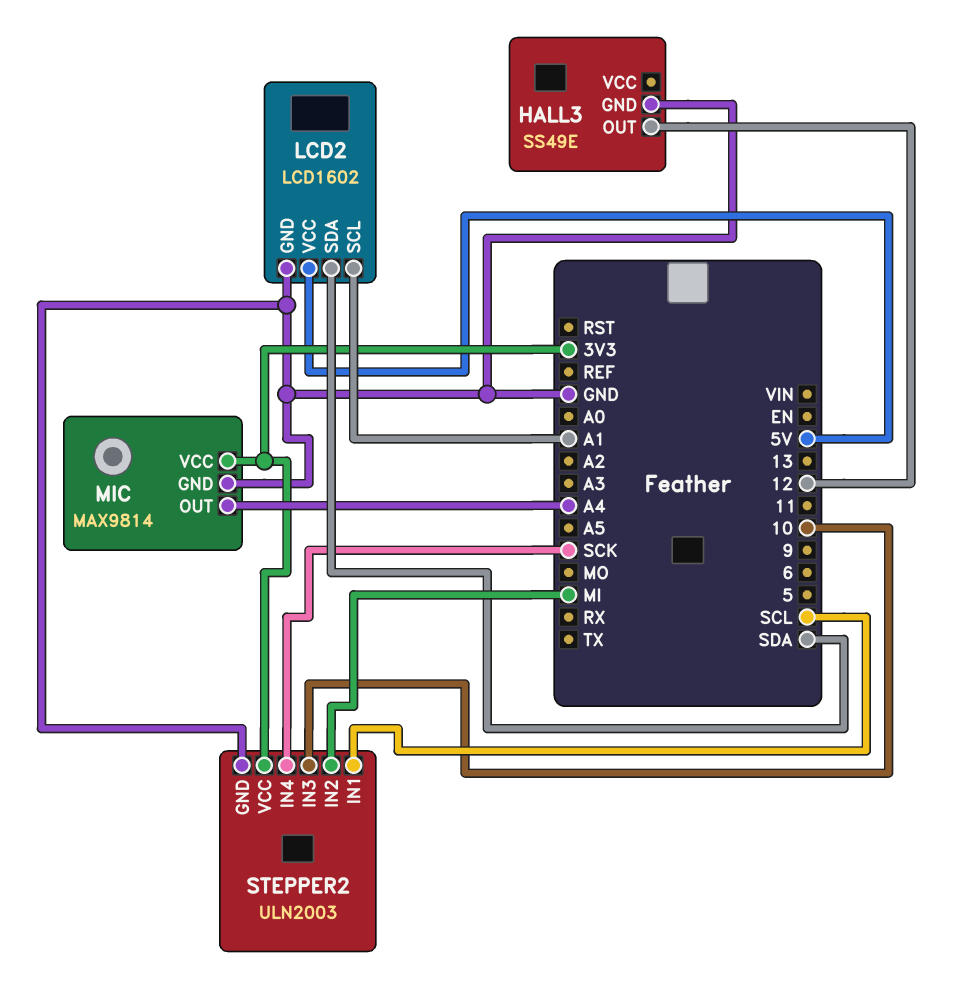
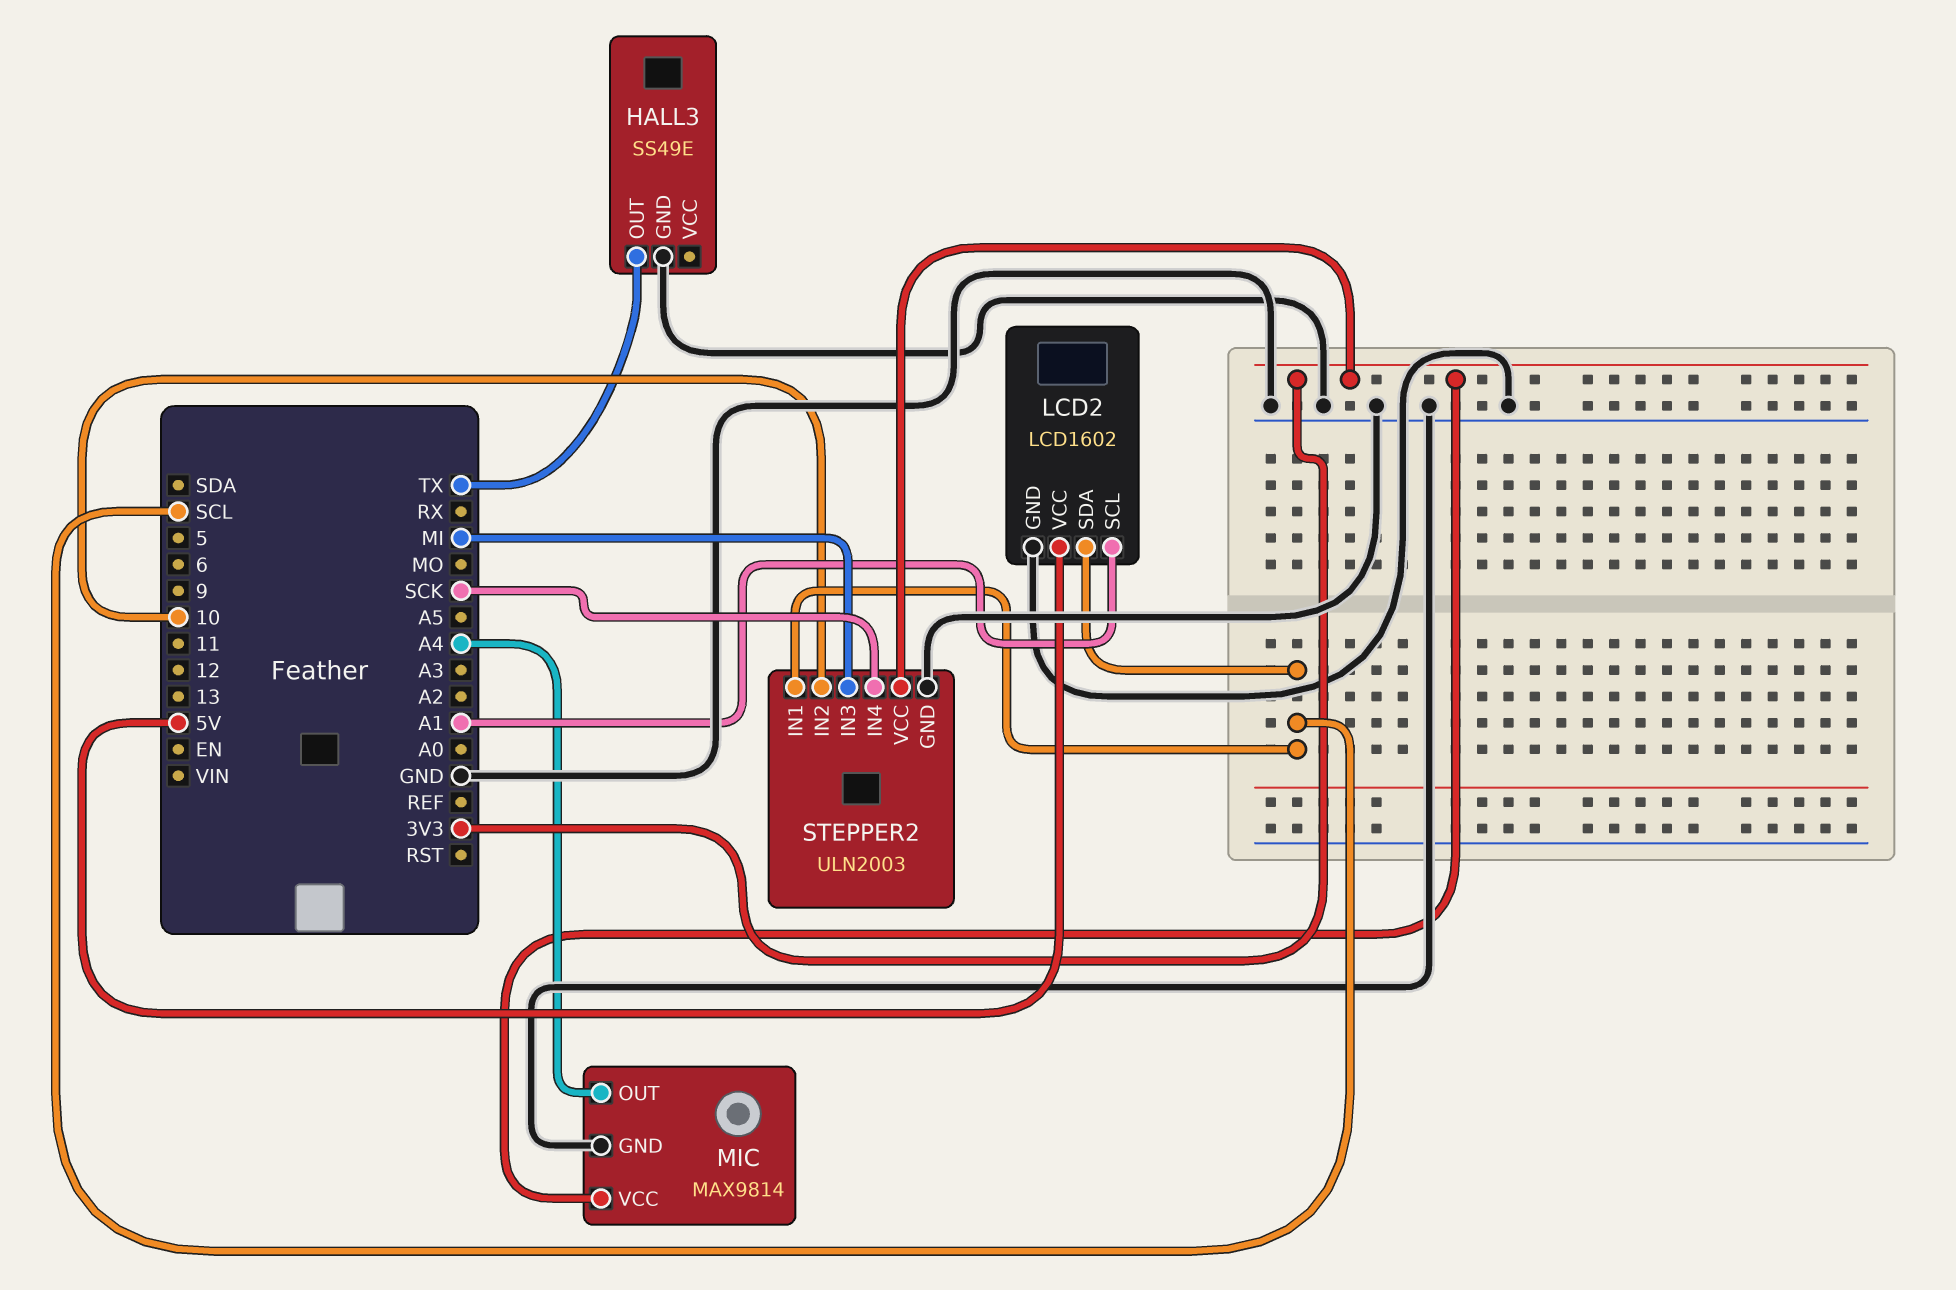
HALL3 pin OUT: 12 -> TX
LCD2 pin SDA: SDA -> SCL
STEPPER2 pin IN2: MI -> 10
STEPPER2 pin IN3: 10 -> MI

